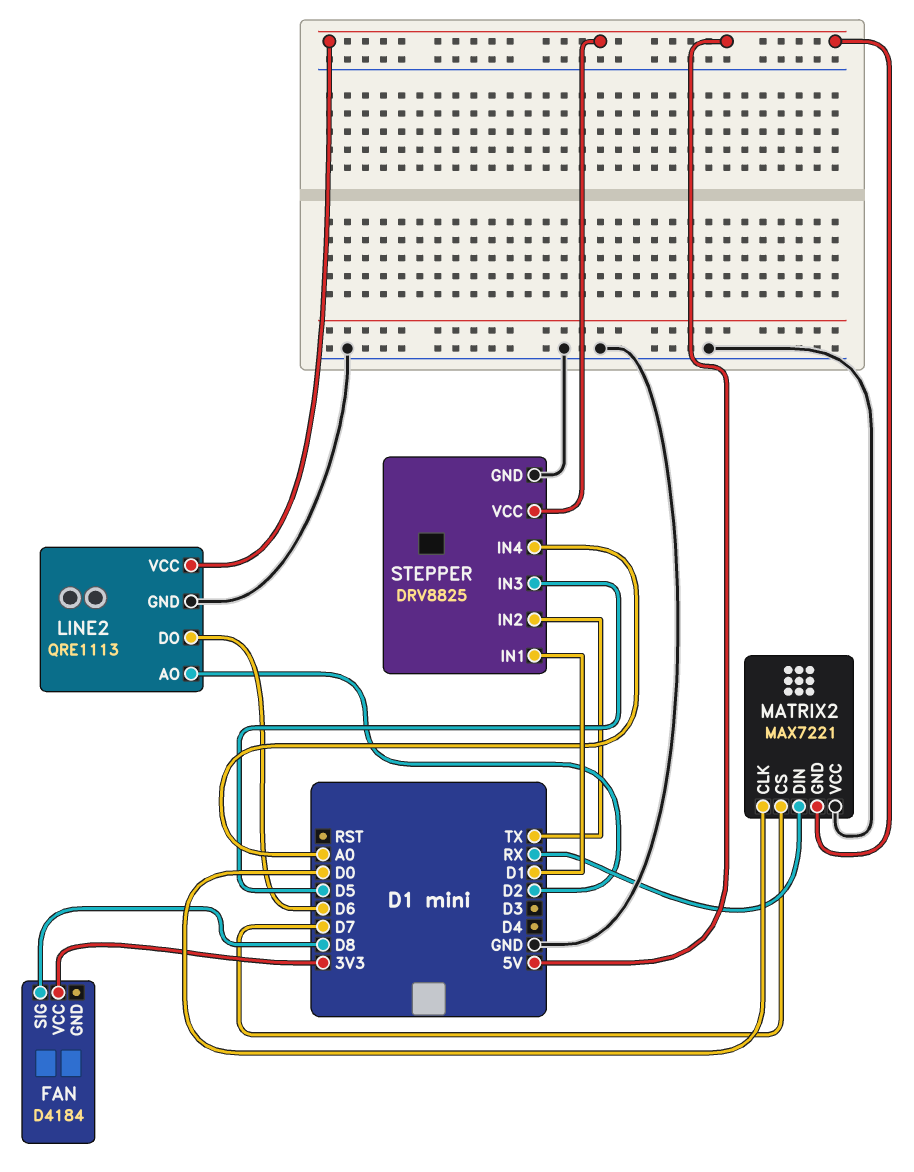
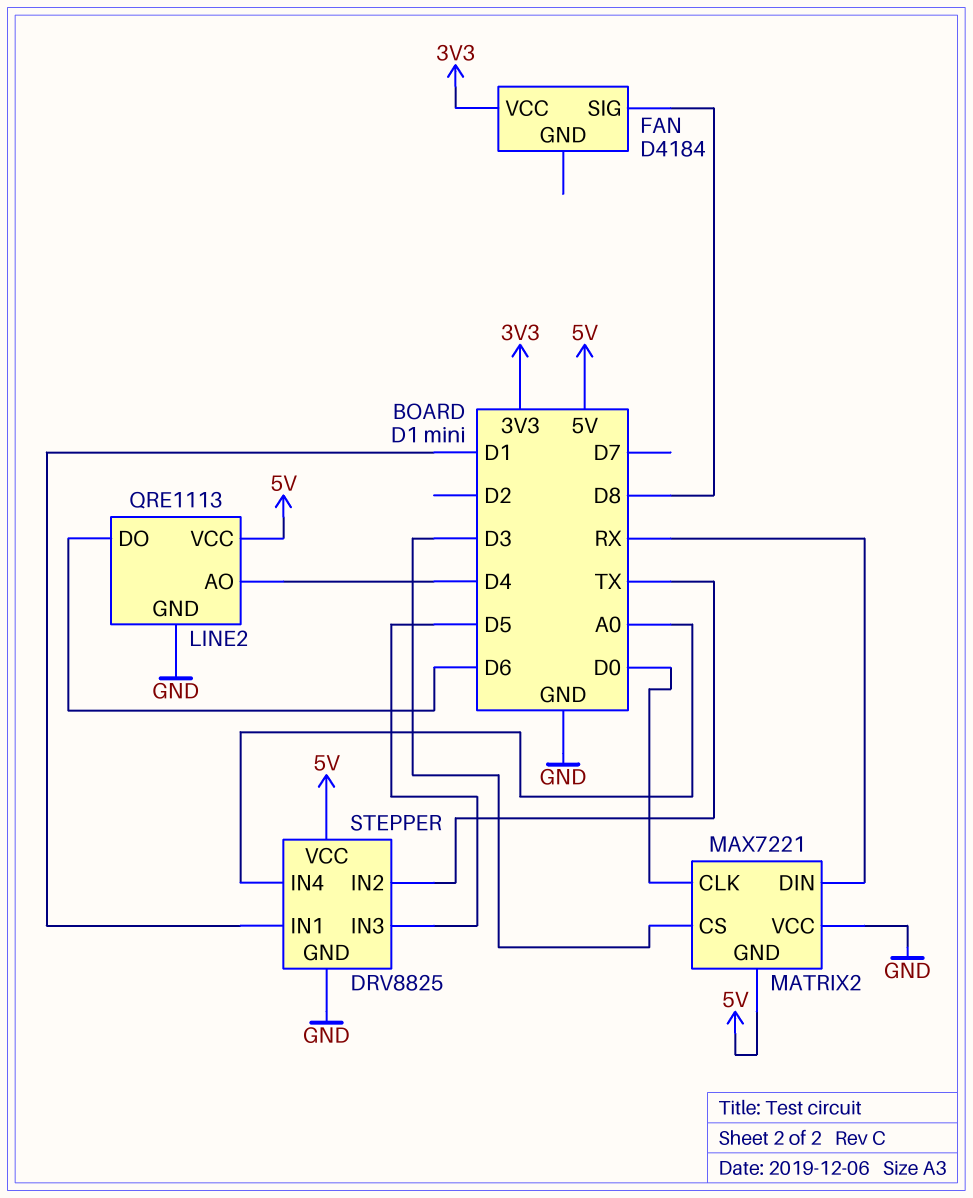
LINE2 pin AO: D2 -> D4
MATRIX2 pin CS: D7 -> D3

